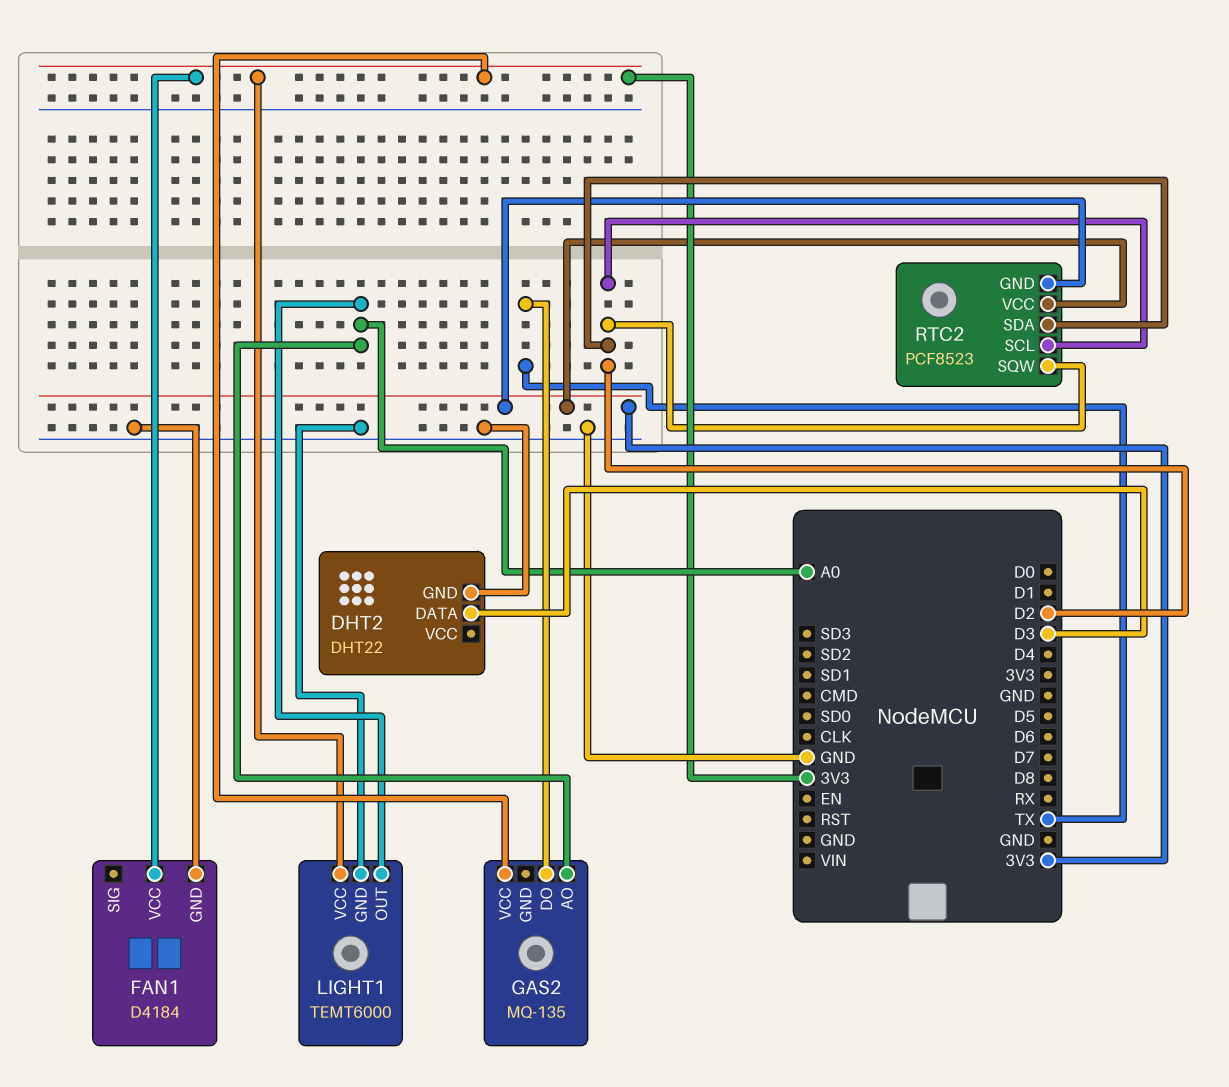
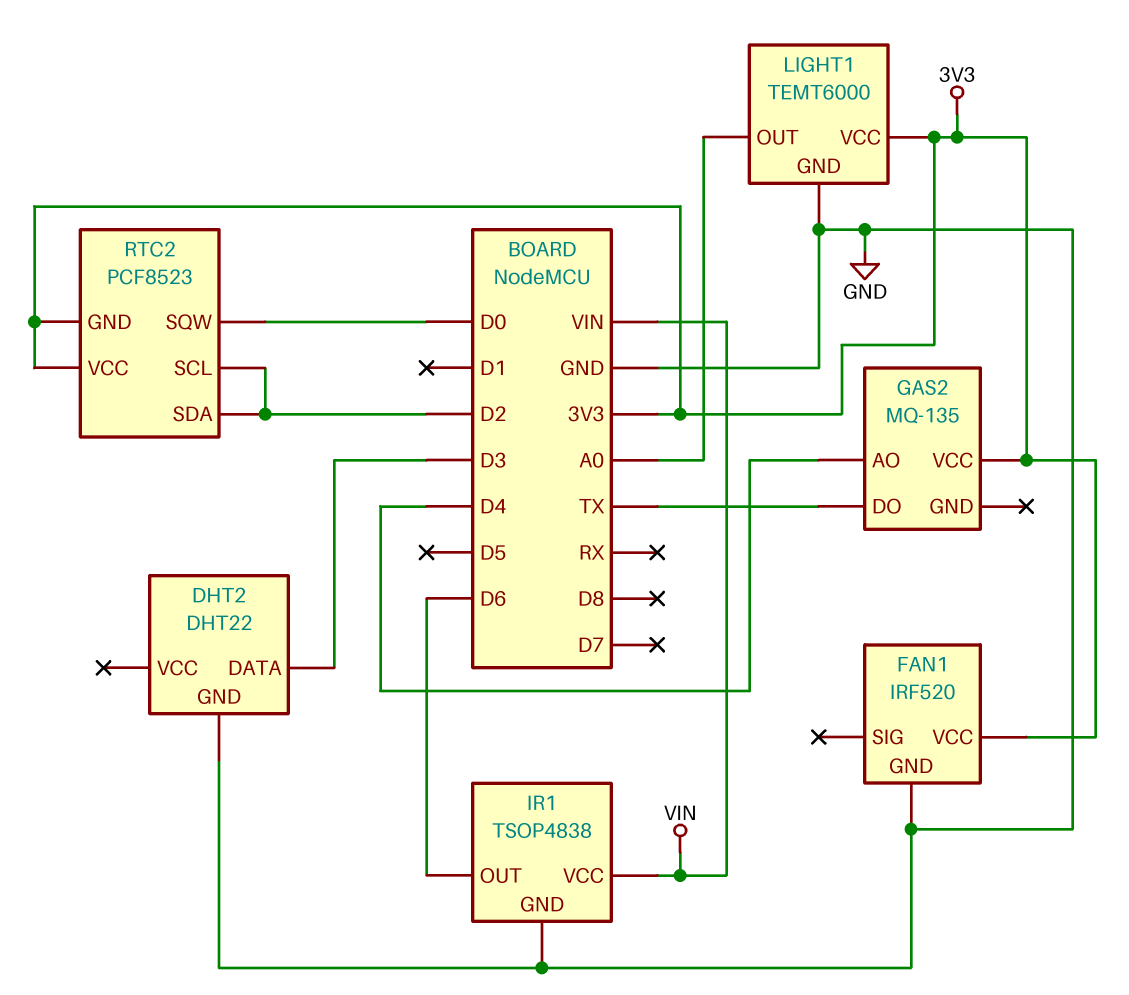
FAN1: D4184 -> IRF520
GAS2 pin AO: A0 -> D4
IR1: none -> TSOP4838
IR1 pin GND: none -> GND
IR1 pin OUT: none -> D6
IR1 pin VCC: none -> VIN
RTC2 pin SQW: D2 -> D0

